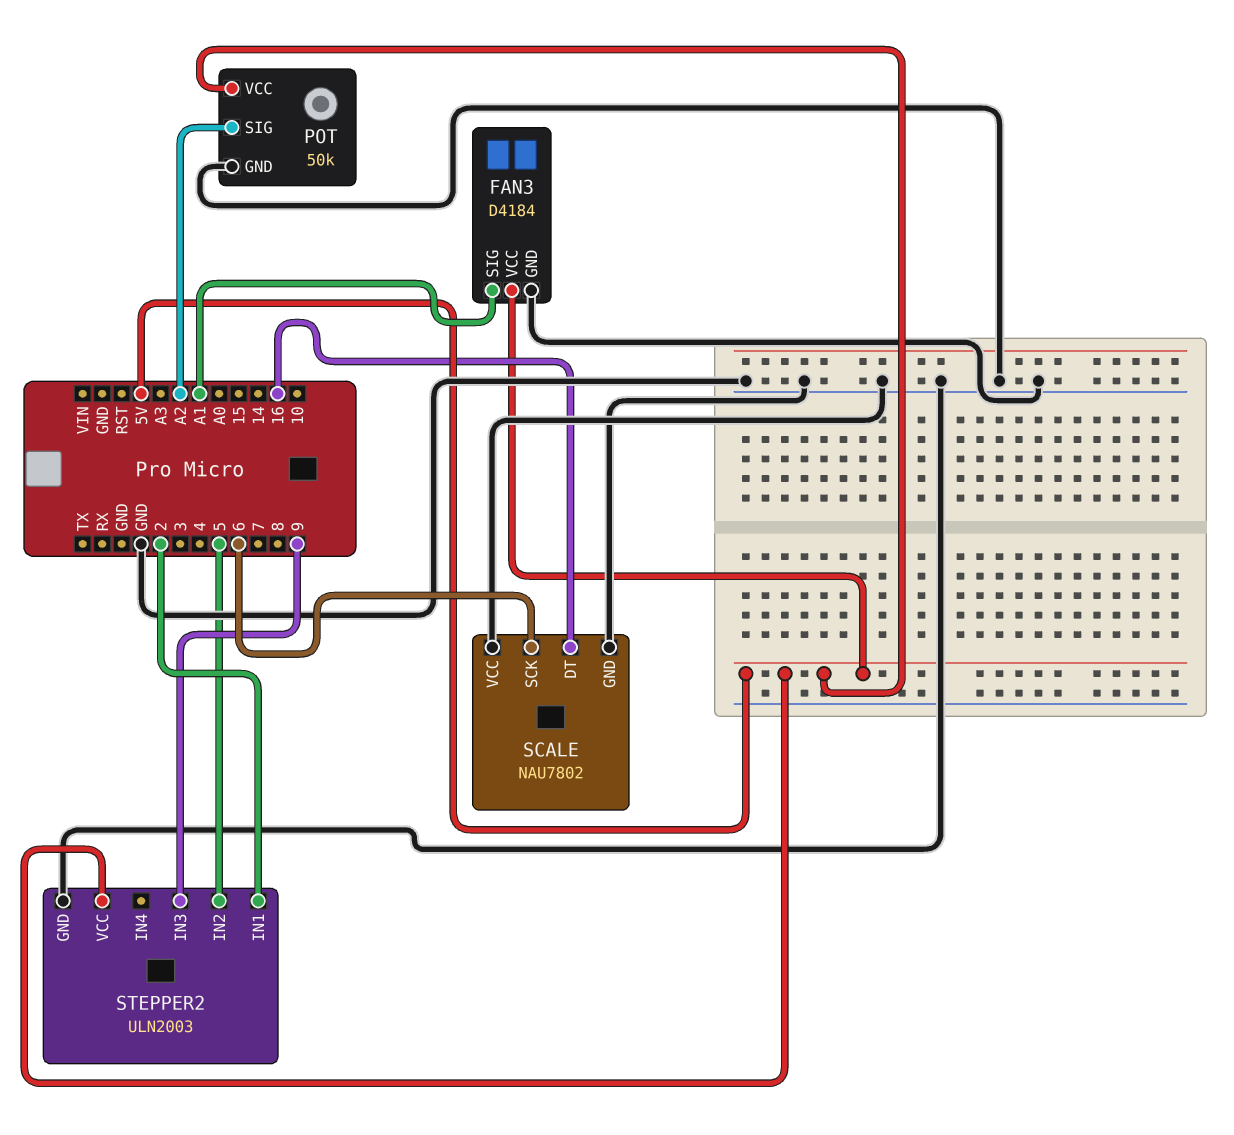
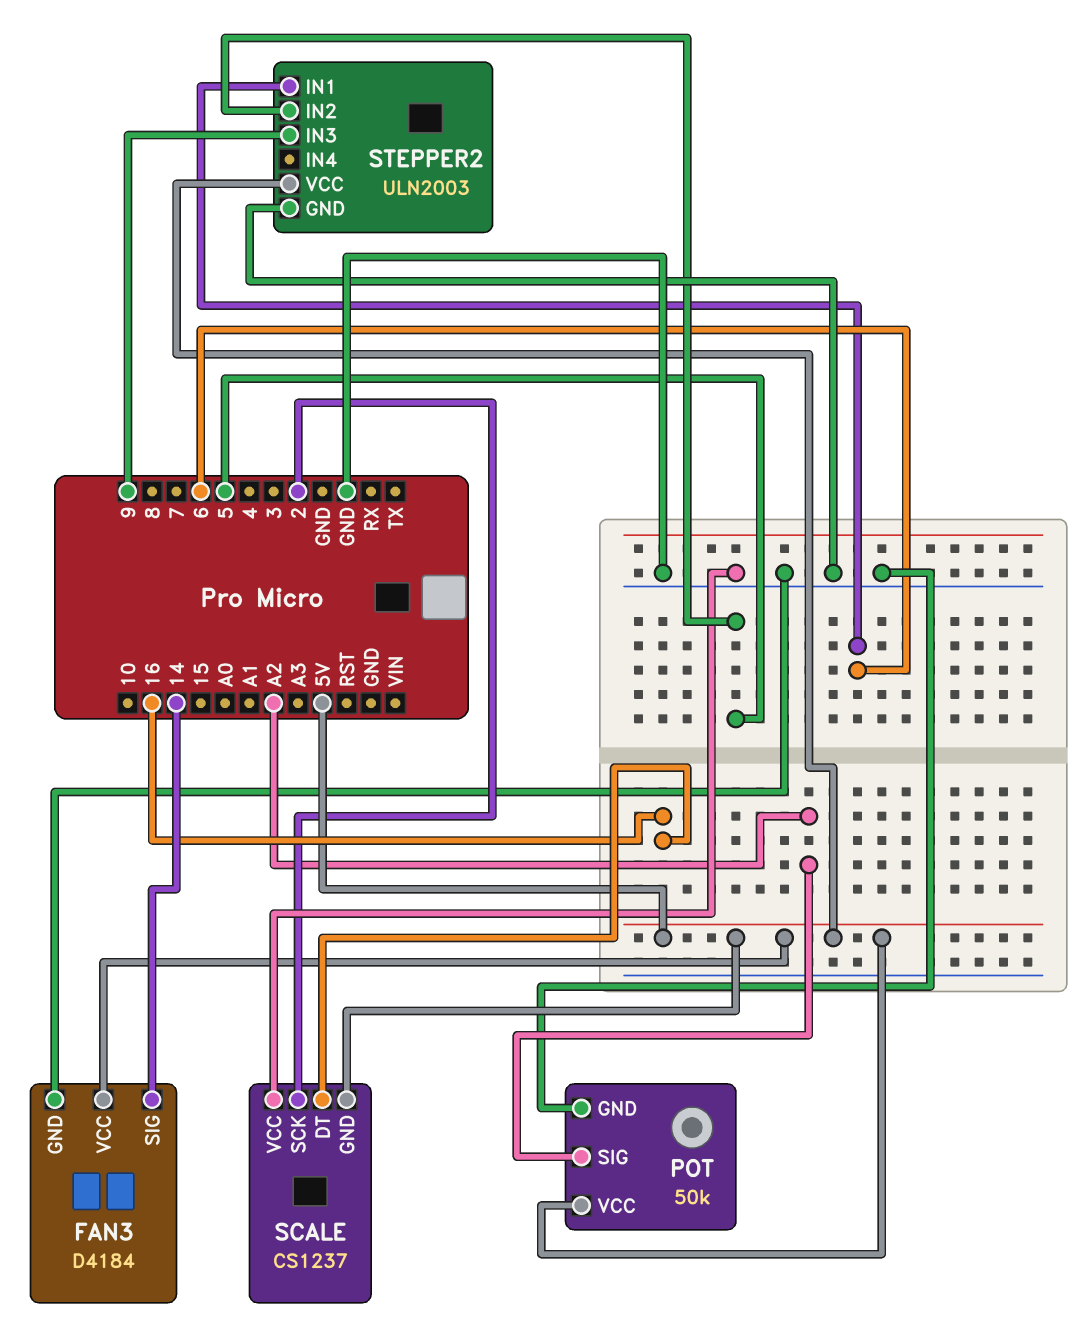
FAN3 pin SIG: A1 -> 14
SCALE: NAU7802 -> CS1237
SCALE pin GND: GND -> 5V
SCALE pin SCK: 6 -> 2
STEPPER2 pin IN1: 2 -> 6

